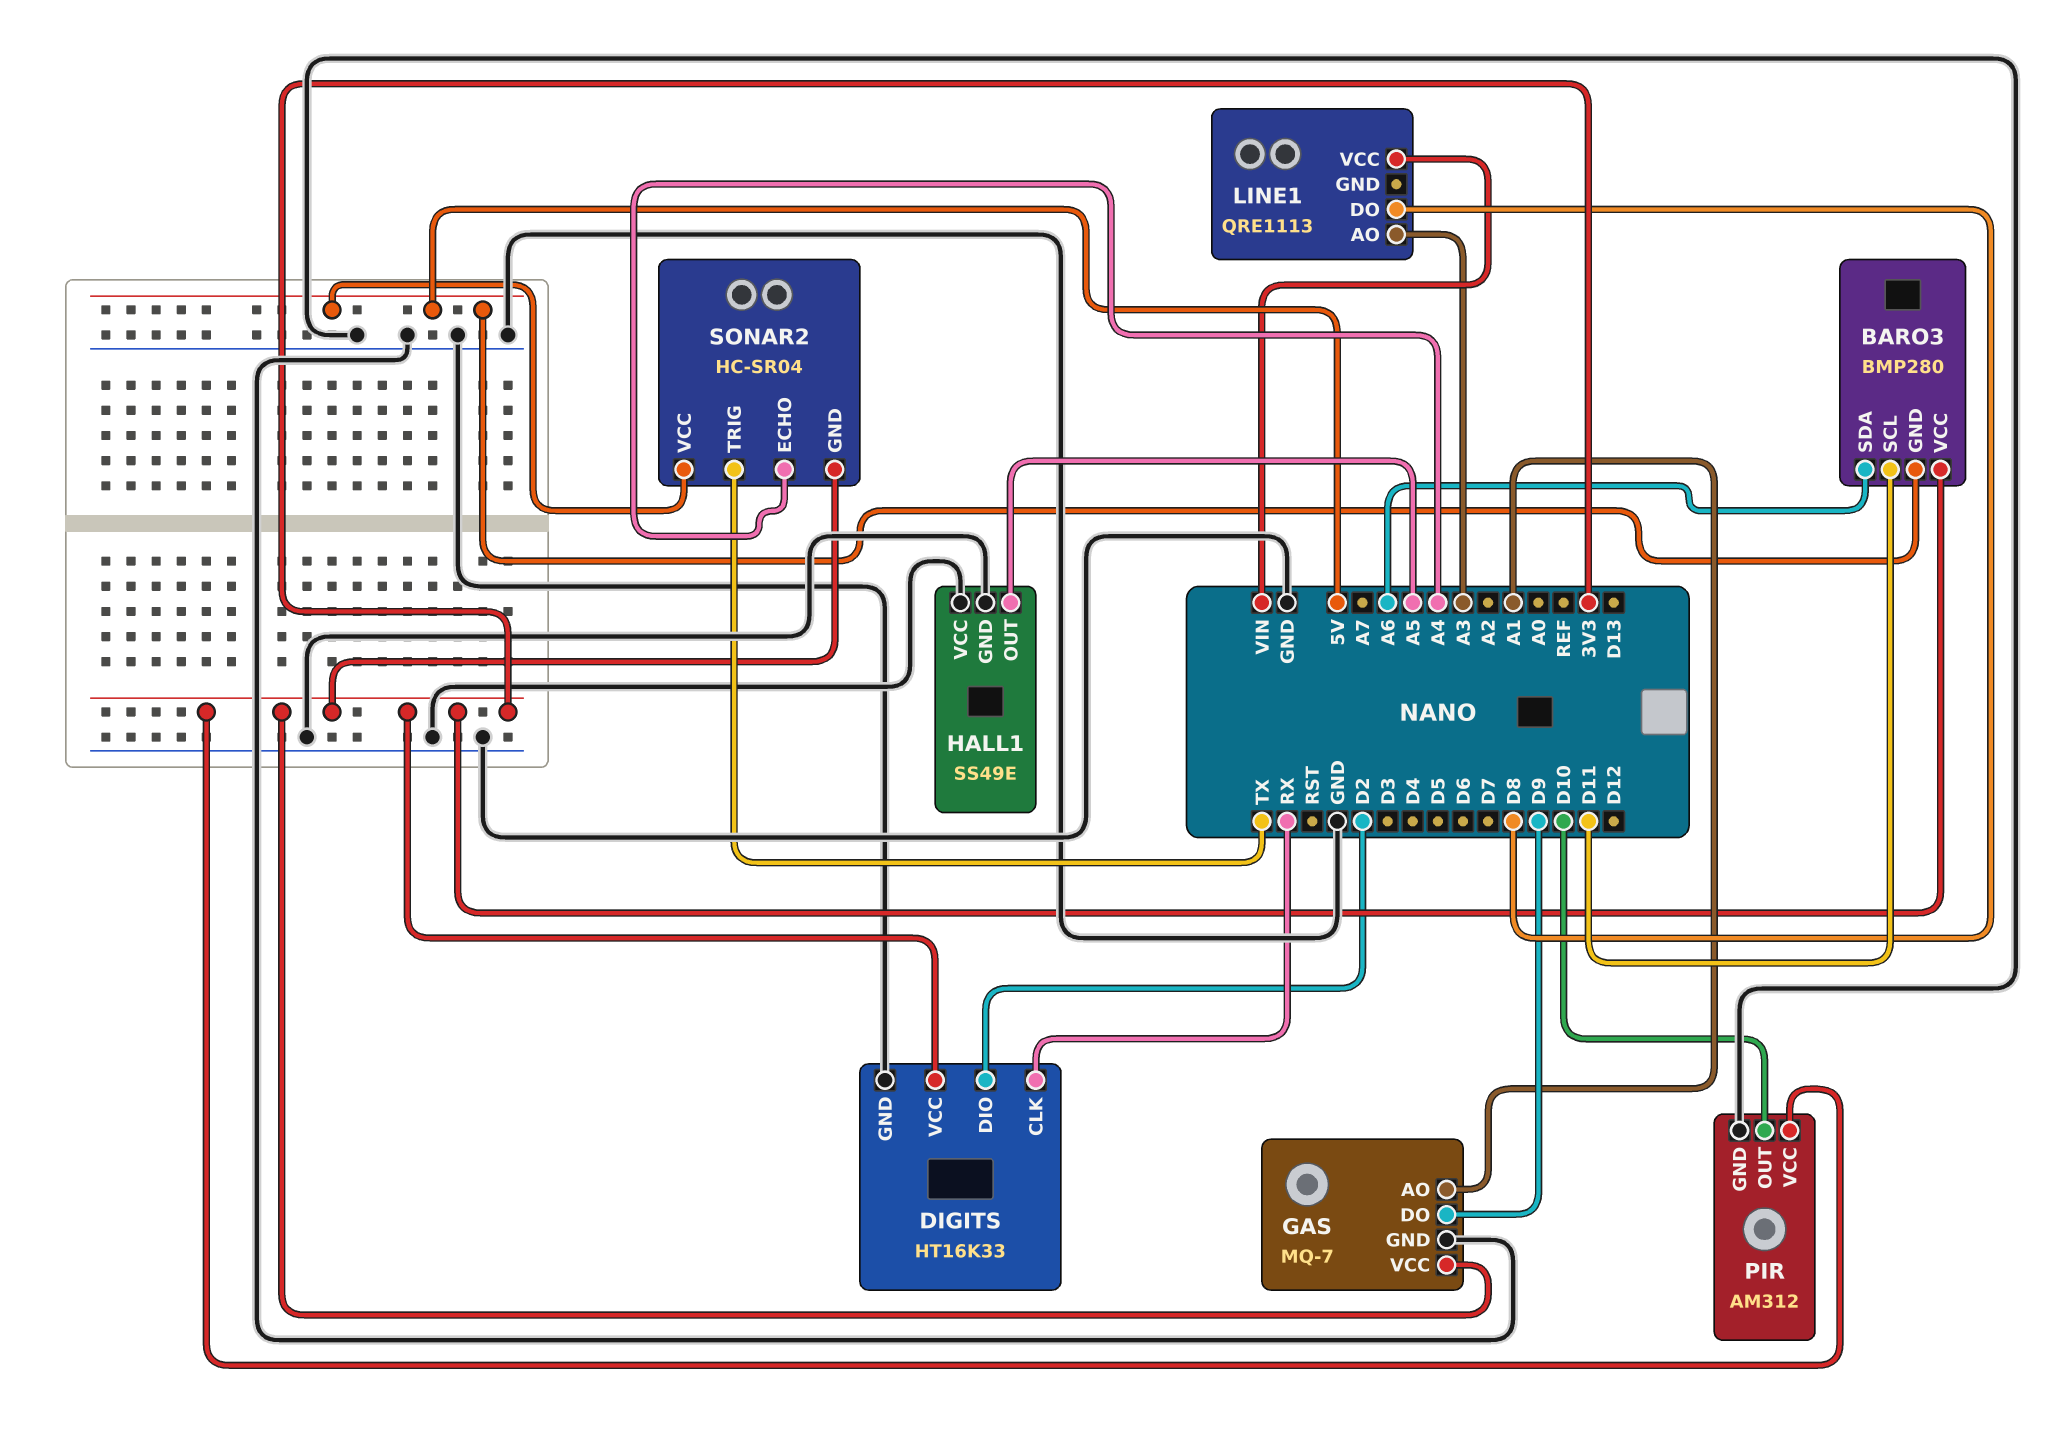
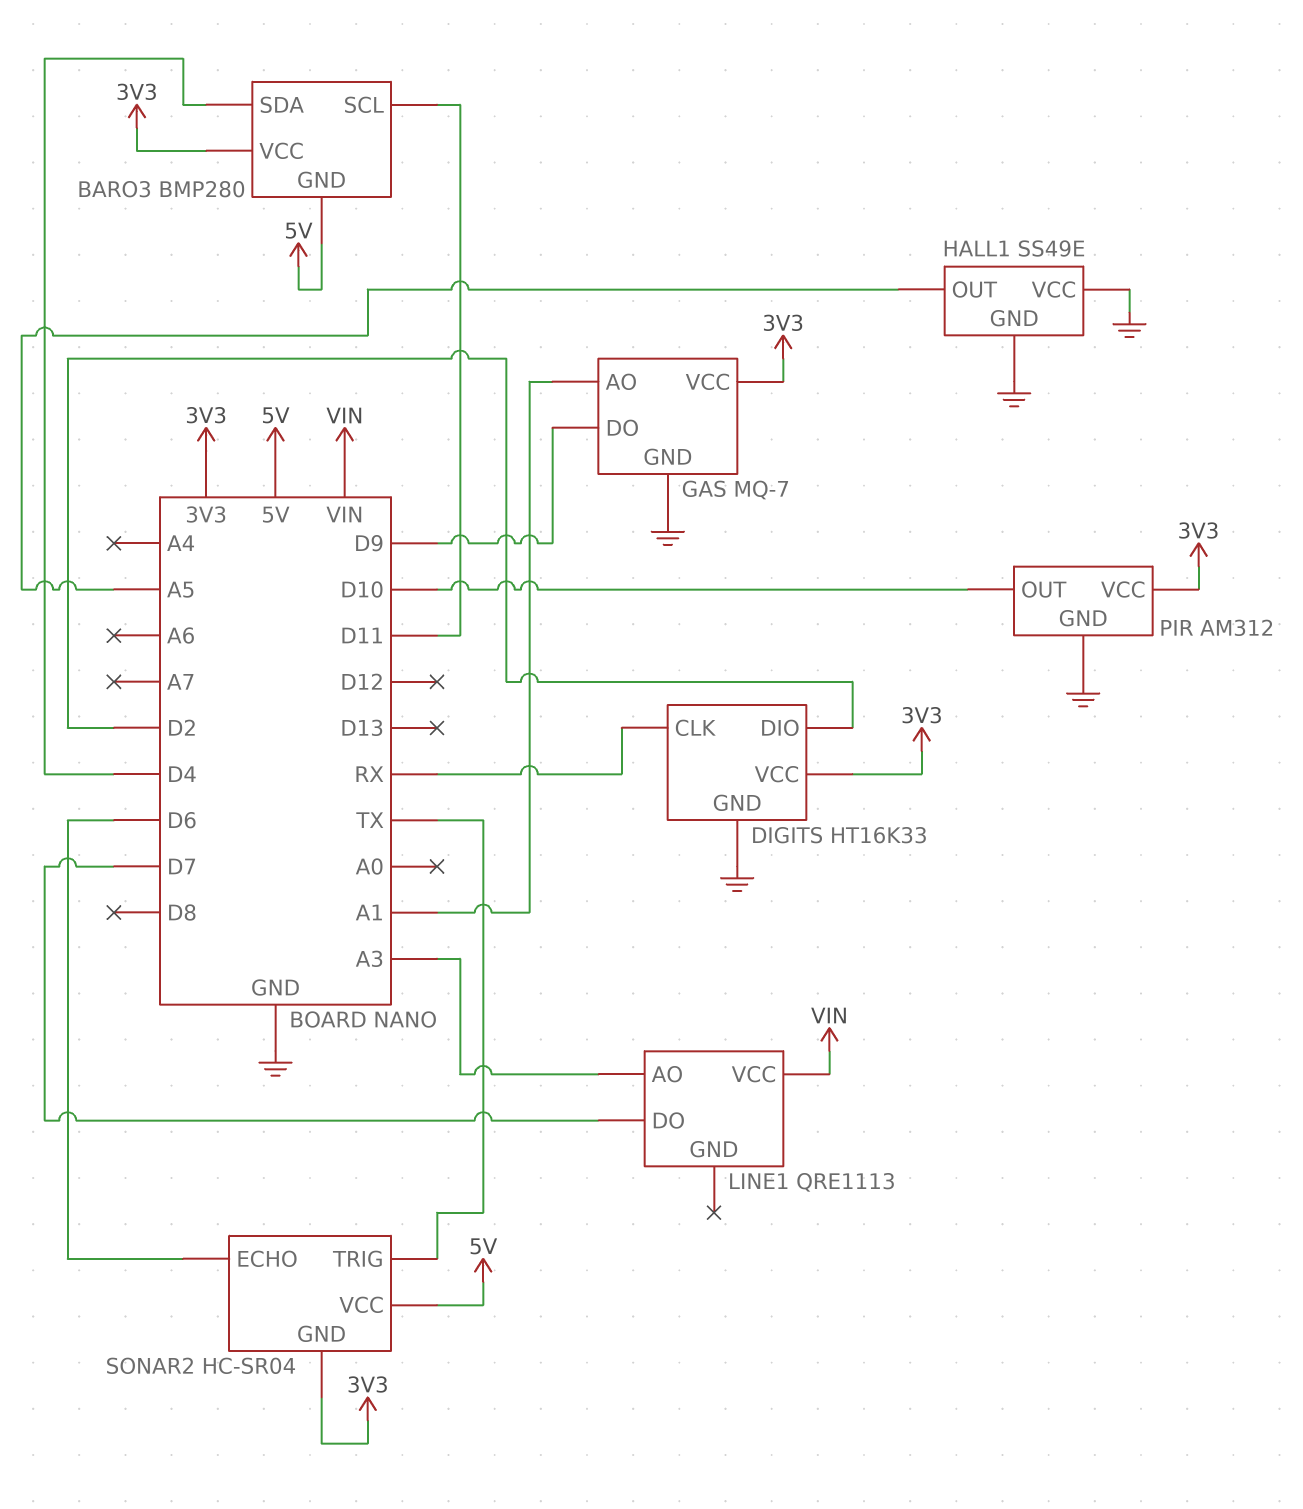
BARO3 pin SDA: A6 -> D4
LINE1 pin DO: D8 -> D7
SONAR2 pin ECHO: A4 -> D6

